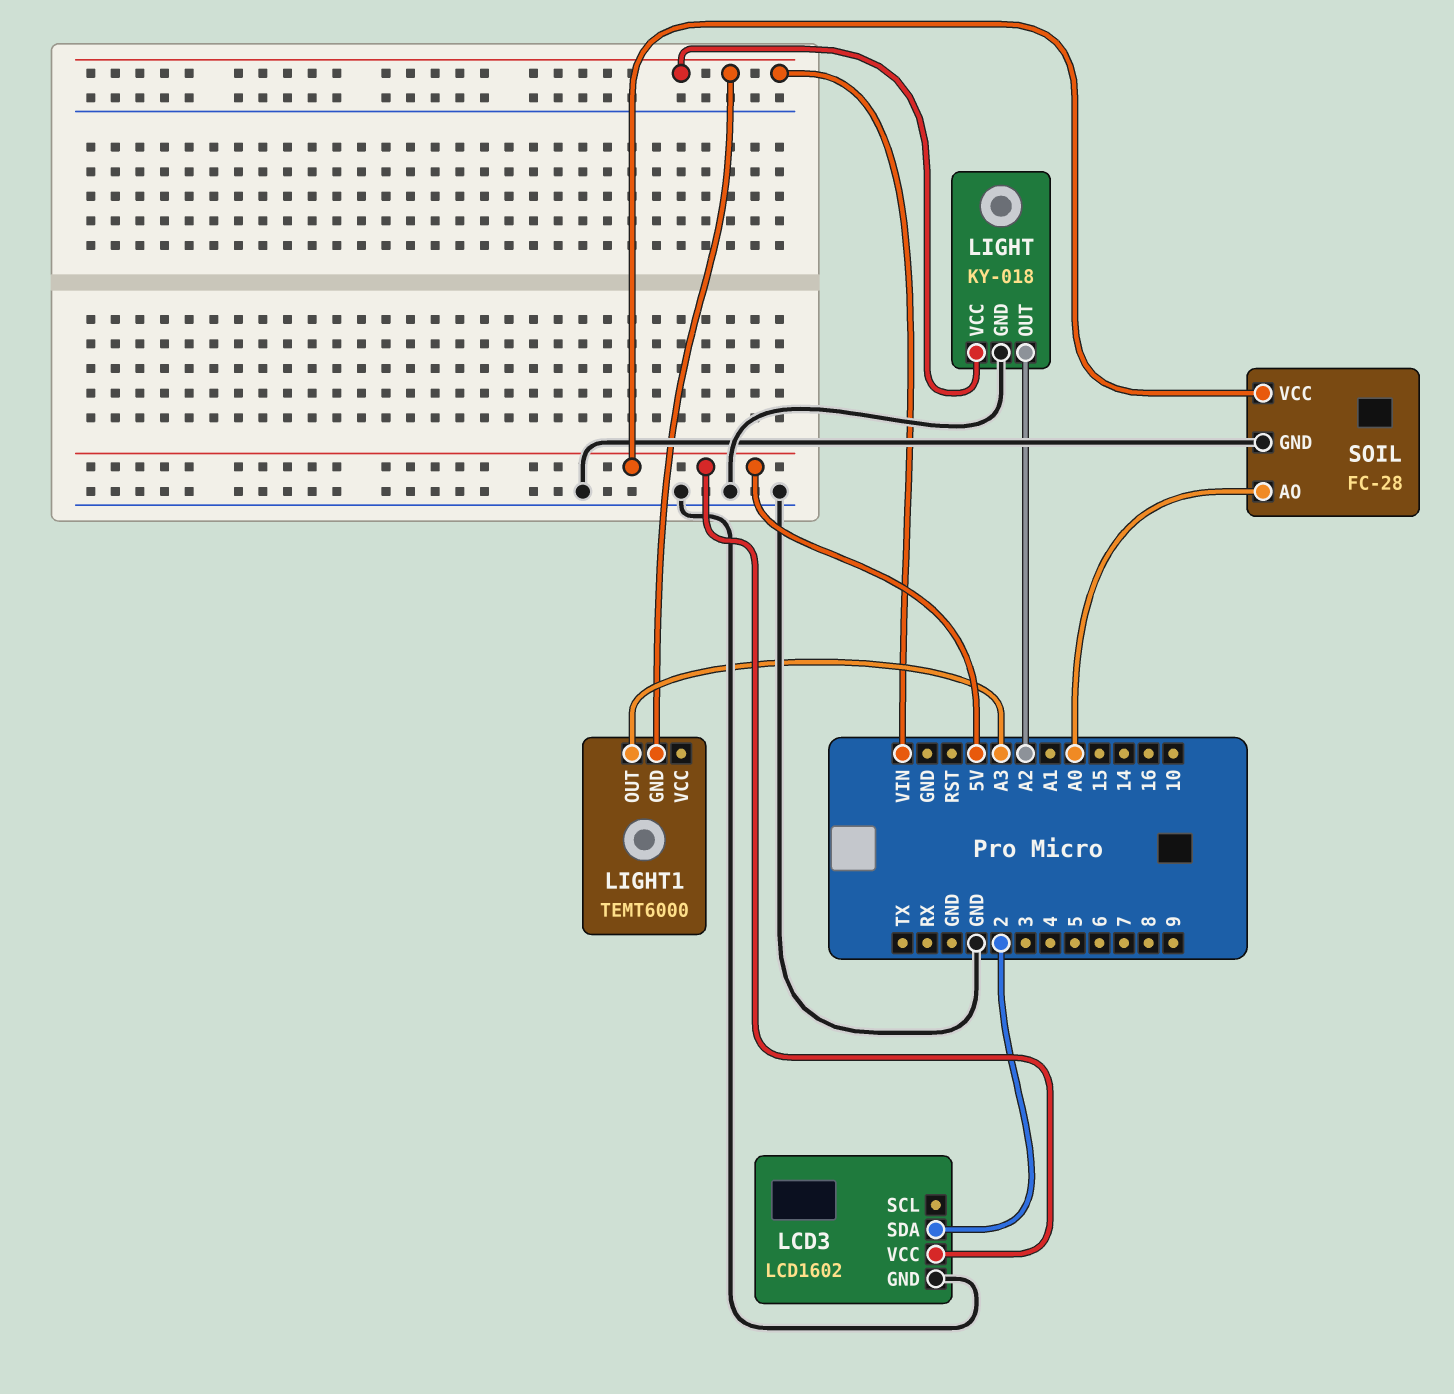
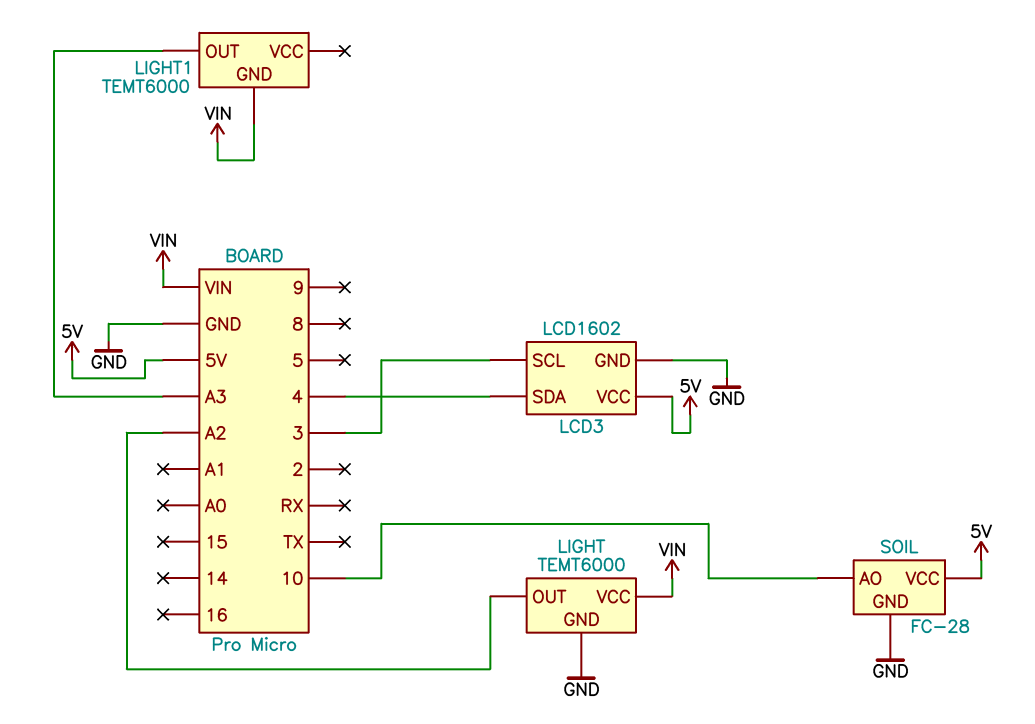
LCD3 pin SCL: none -> 3
LCD3 pin SDA: 2 -> 4
LIGHT: KY-018 -> TEMT6000
SOIL pin AO: A0 -> 10

